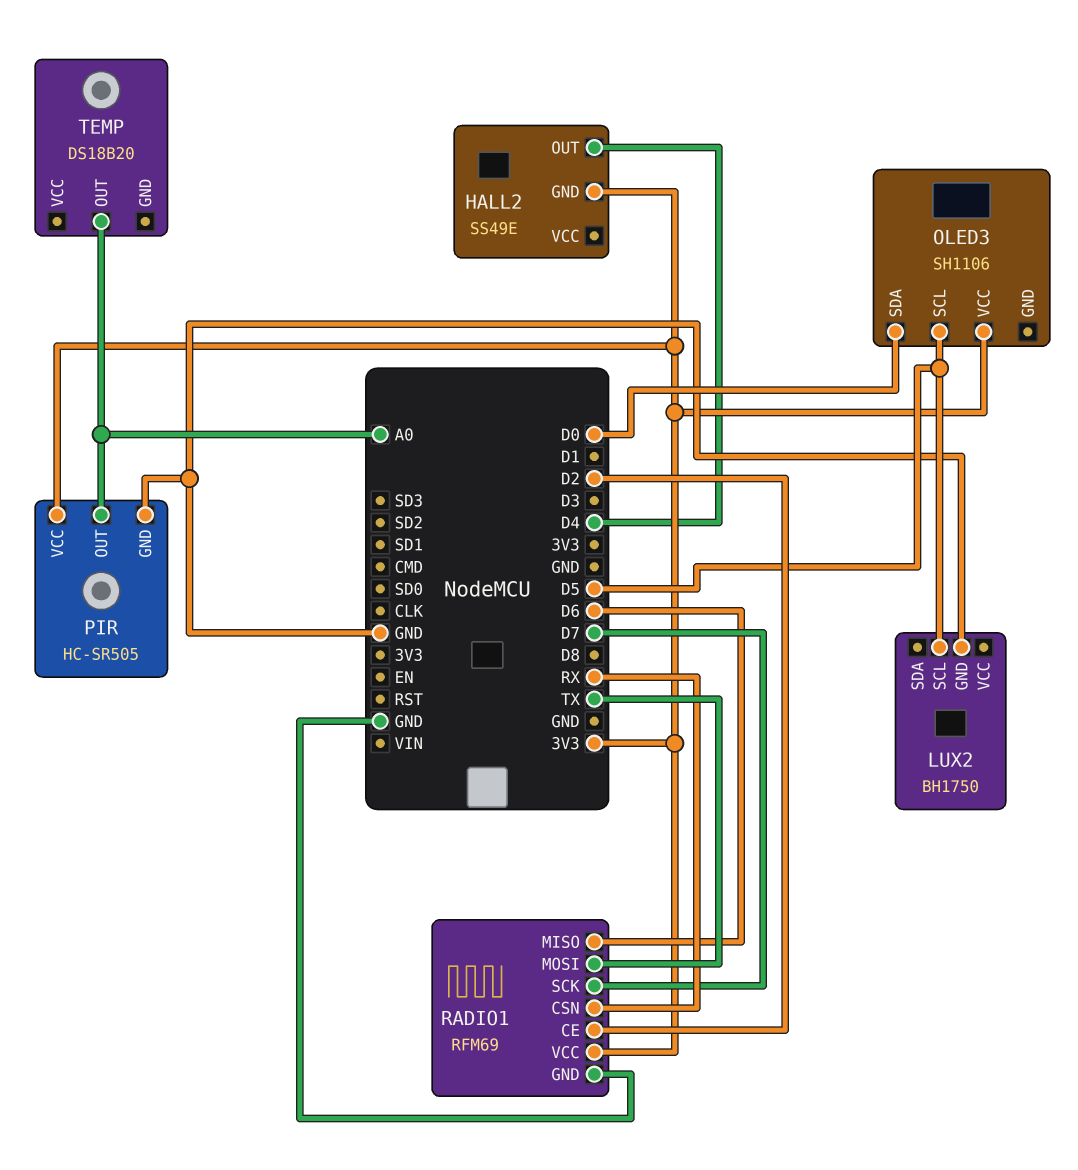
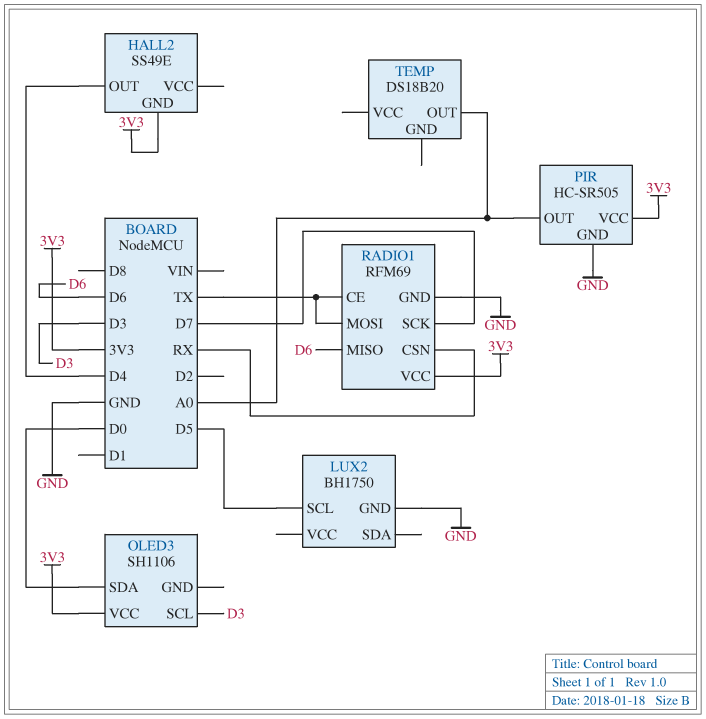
OLED3 pin SCL: D5 -> D3
RADIO1 pin CE: D2 -> TX

